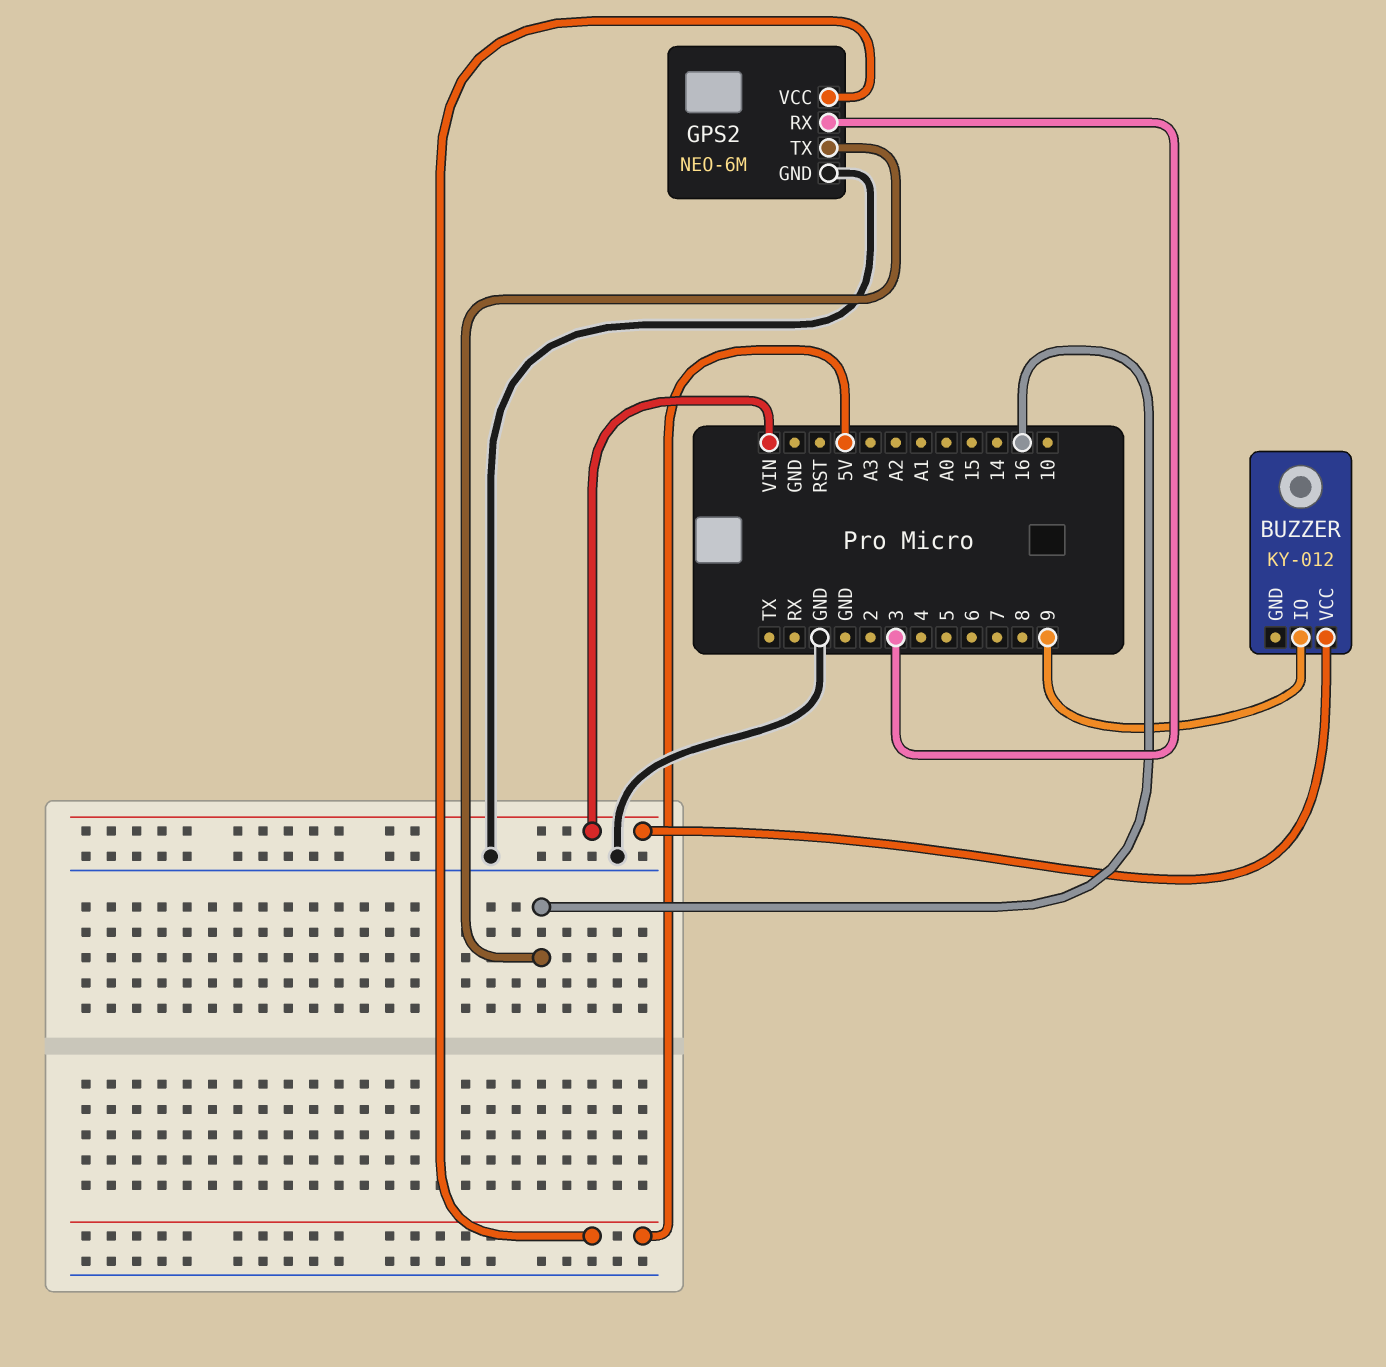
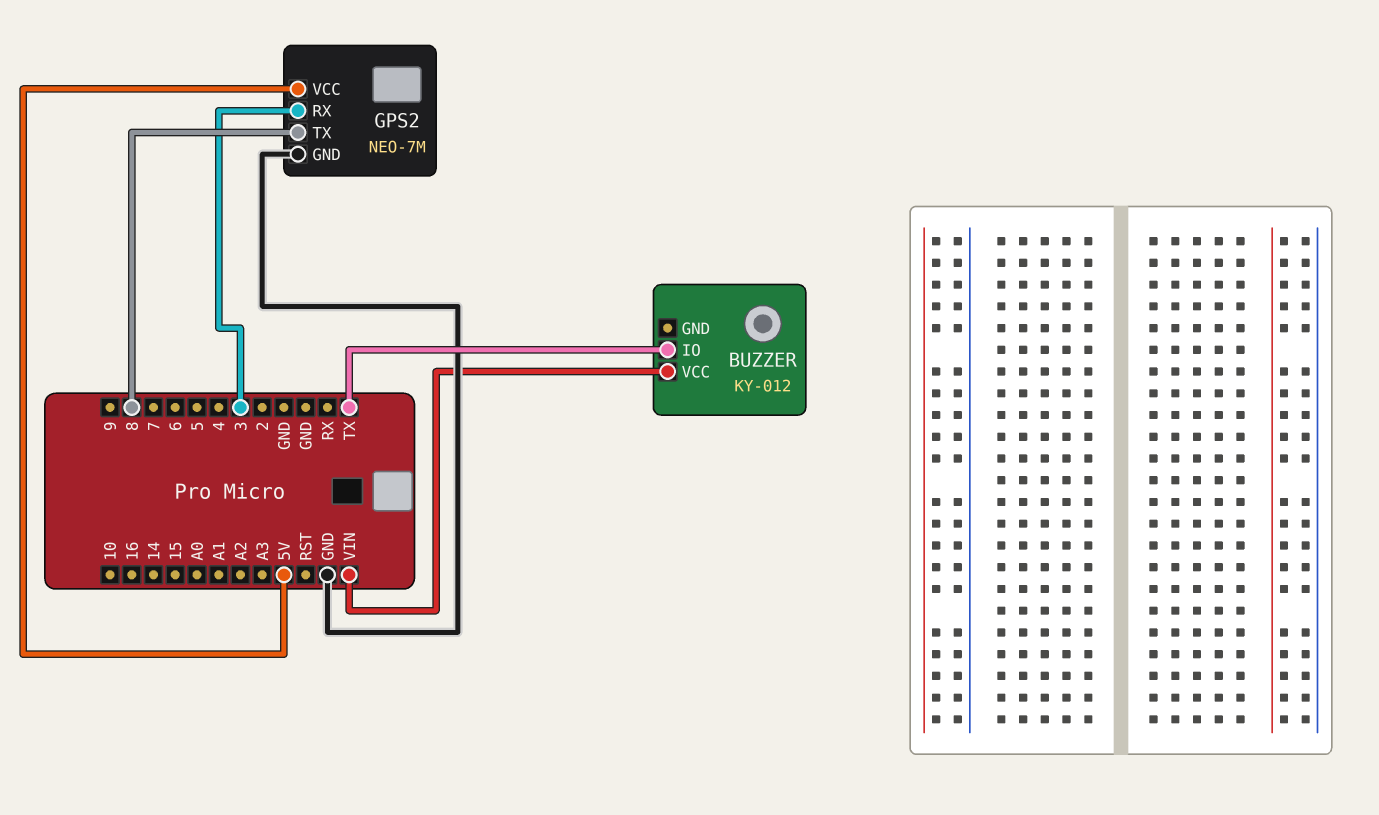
BUZZER pin IO: 9 -> TX
GPS2: NEO-6M -> NEO-7M
GPS2 pin TX: 16 -> 8

